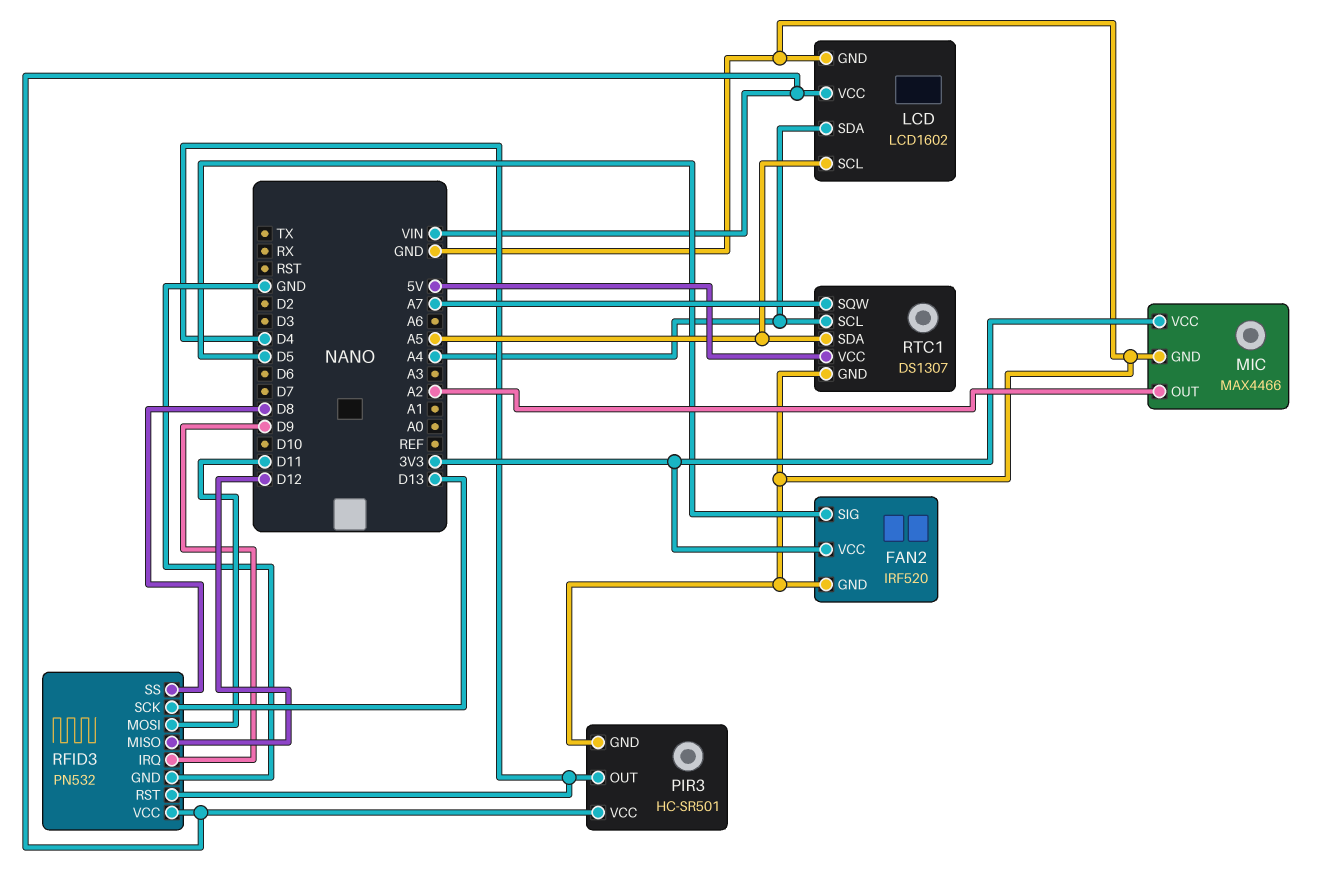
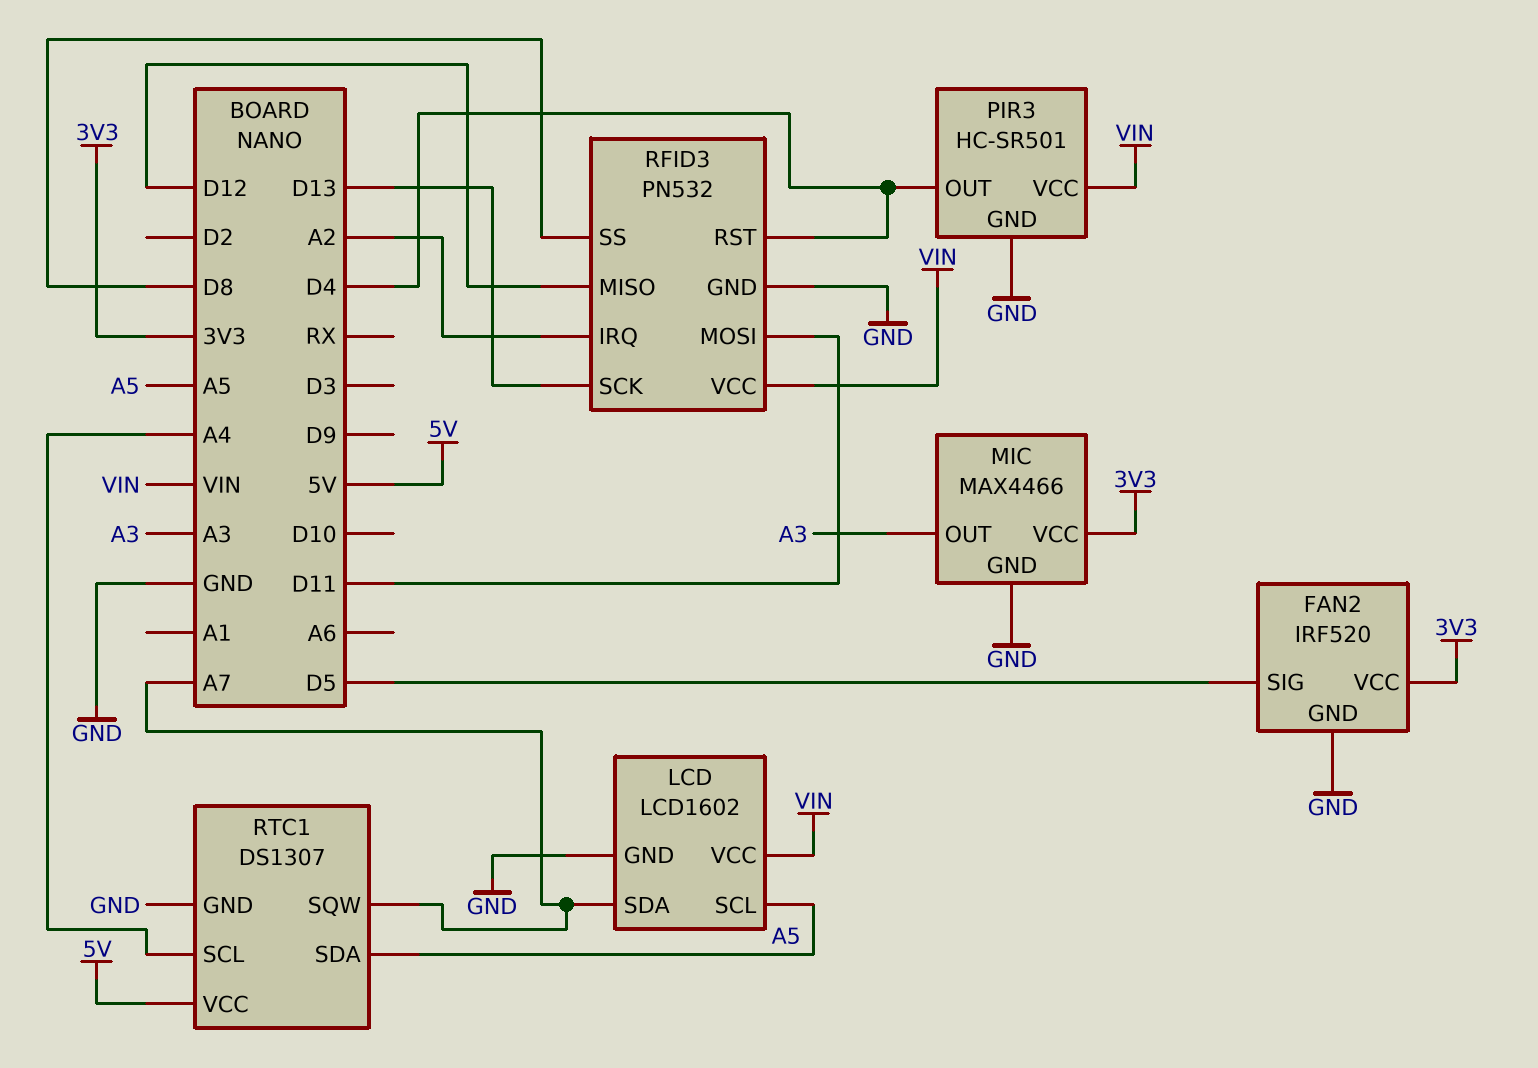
LCD pin SDA: A4 -> A7
MIC pin OUT: A2 -> A3
RFID3 pin IRQ: D9 -> A2

